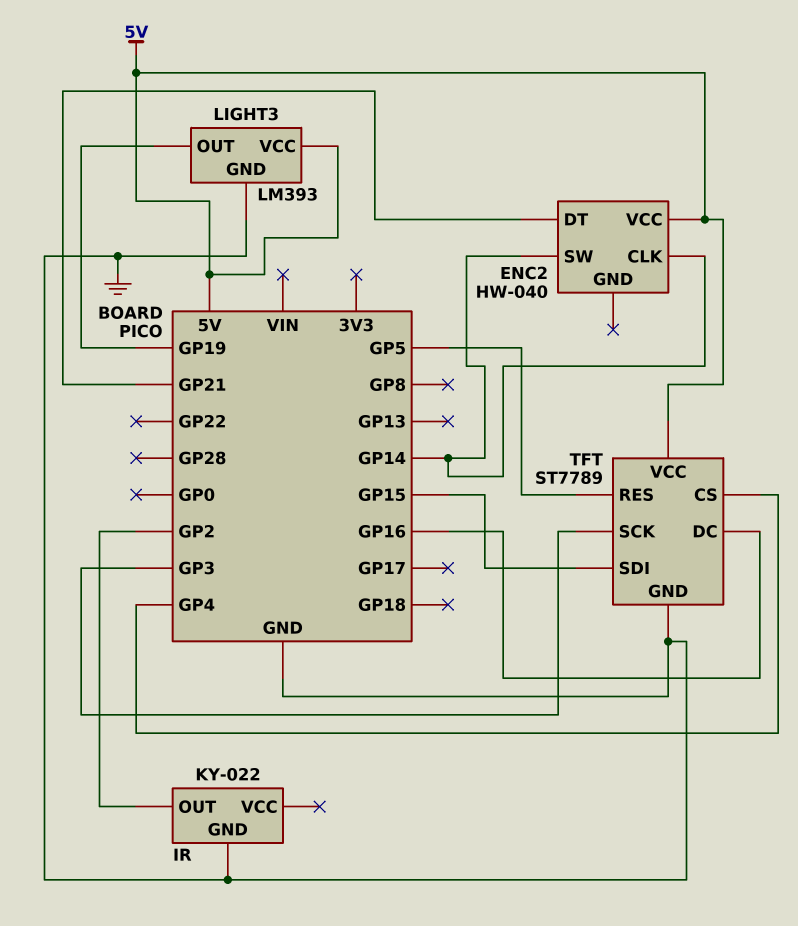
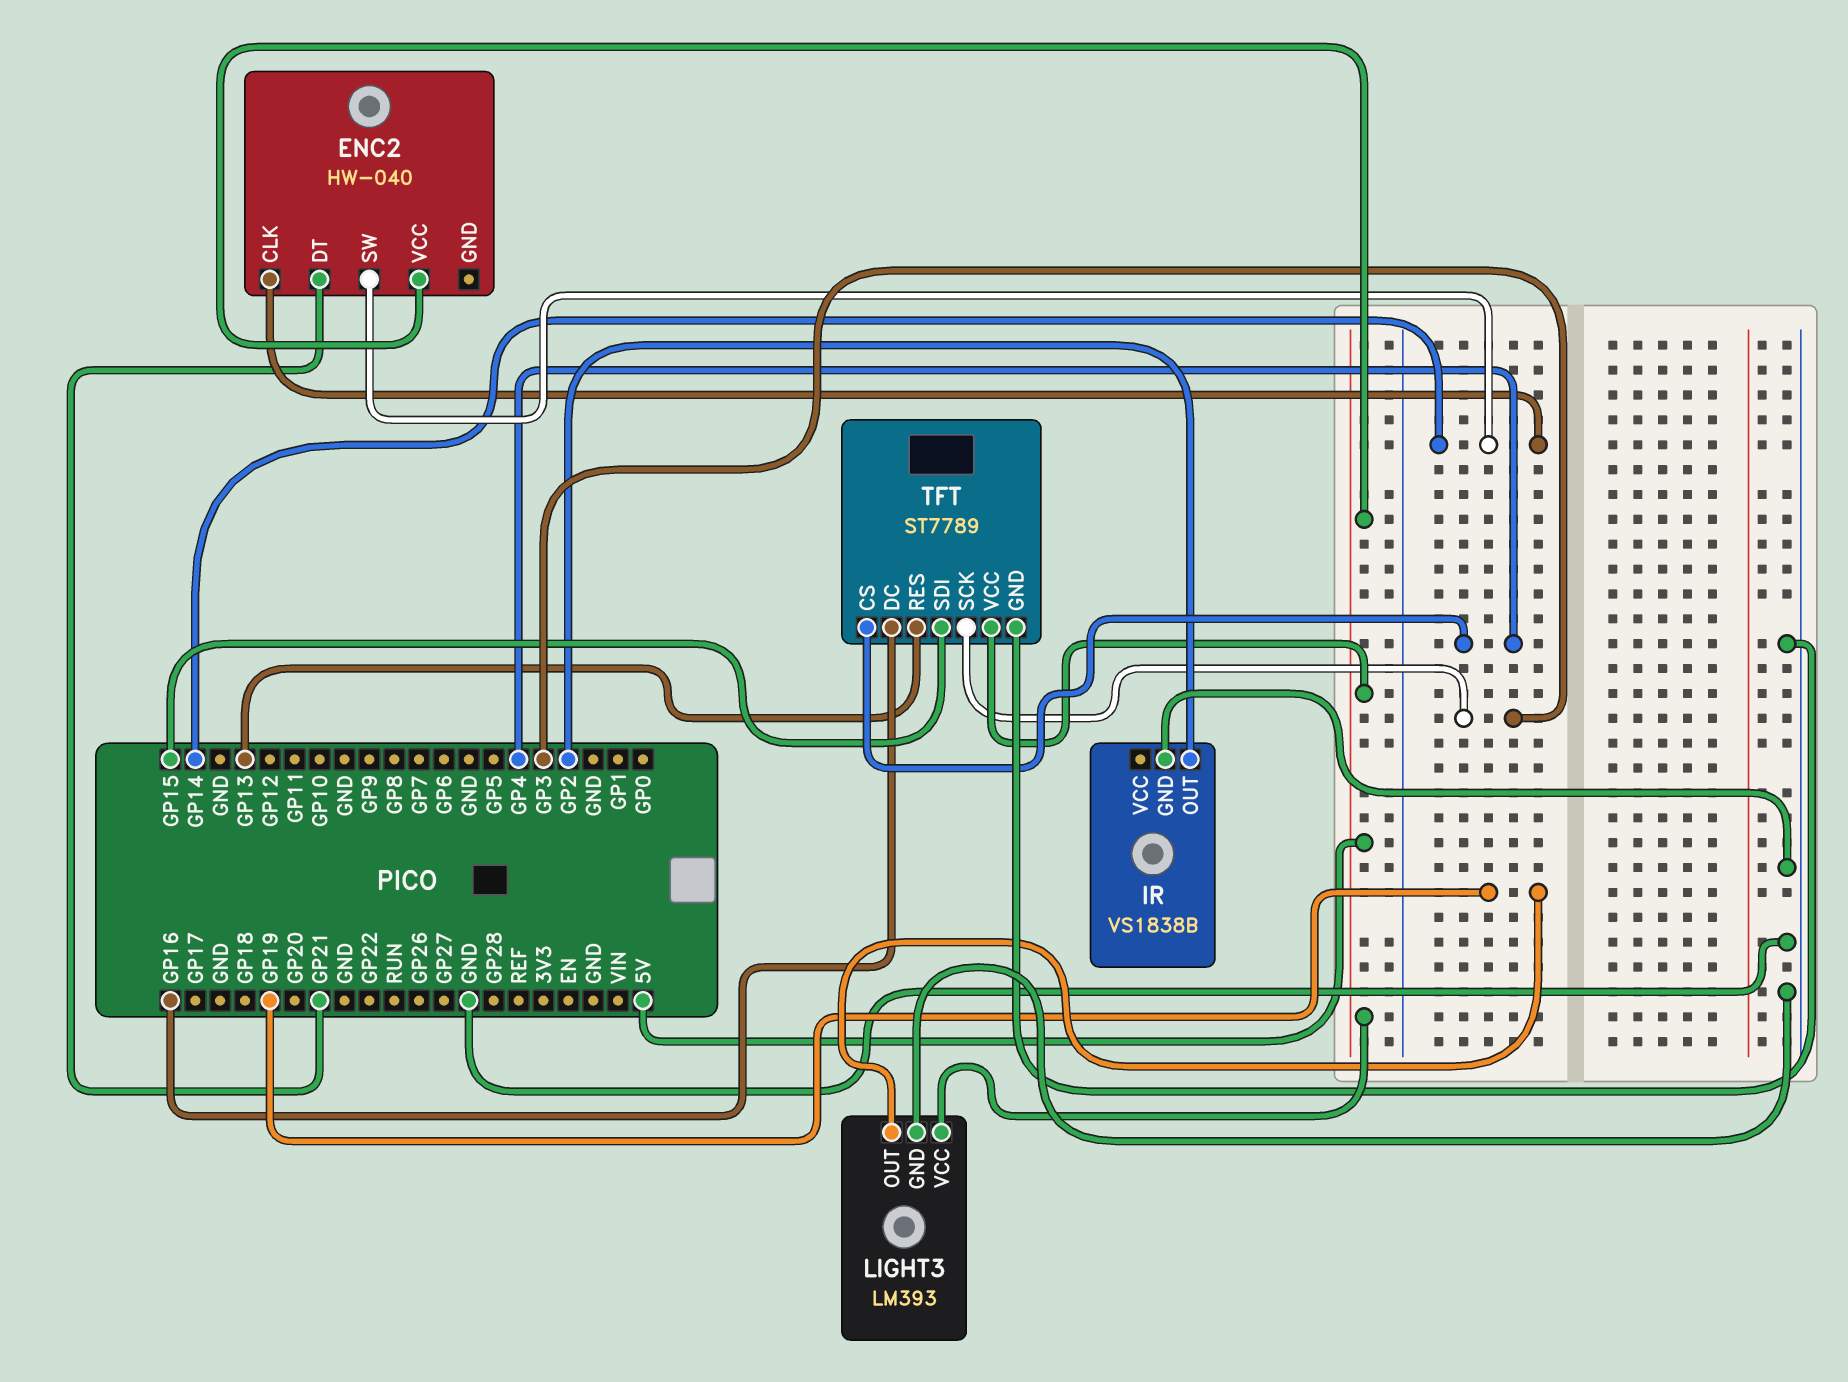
IR: KY-022 -> VS1838B
TFT pin RES: GP5 -> GP13

